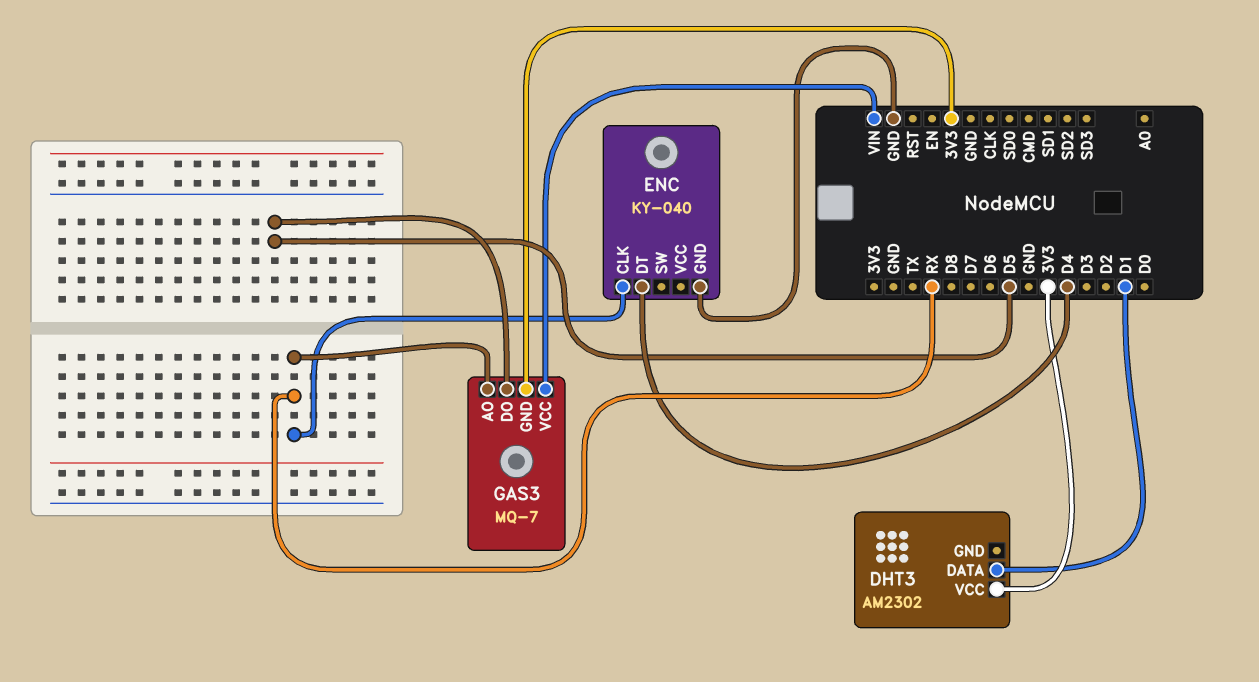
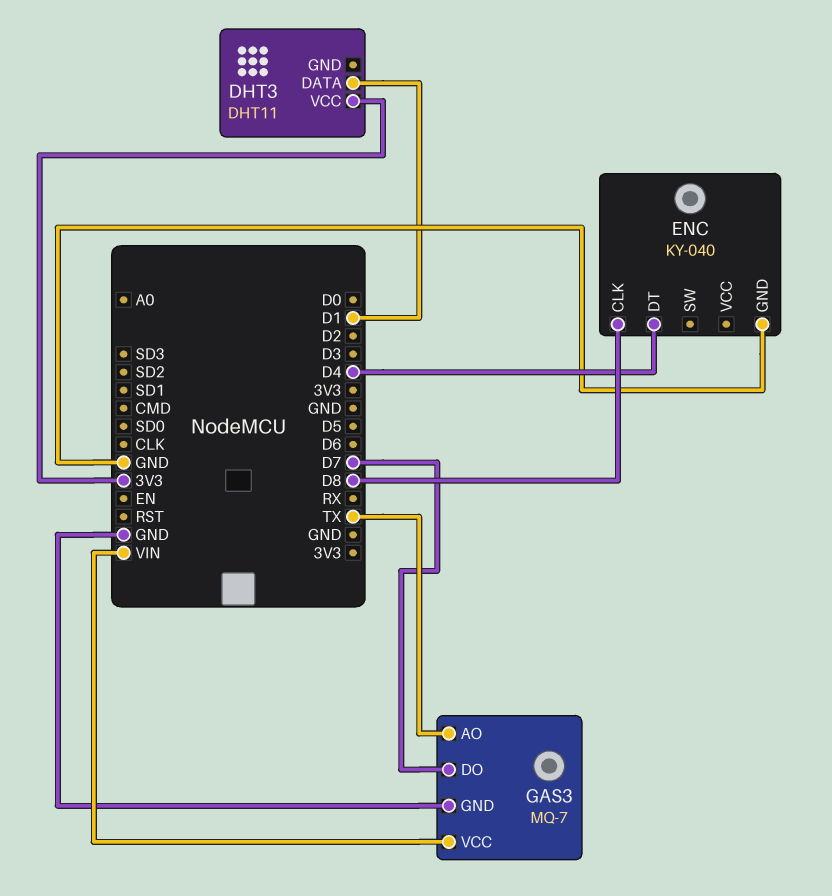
DHT3: AM2302 -> DHT11
ENC pin CLK: RX -> D8
GAS3 pin AO: RX -> TX
GAS3 pin DO: D5 -> D7
GAS3 pin GND: 3V3 -> GND

